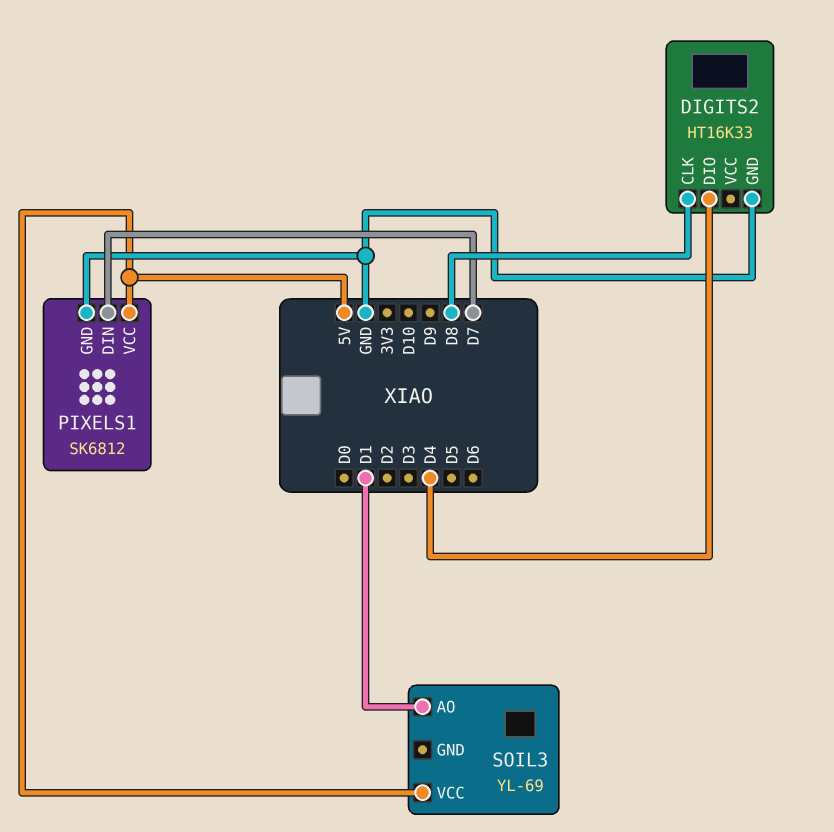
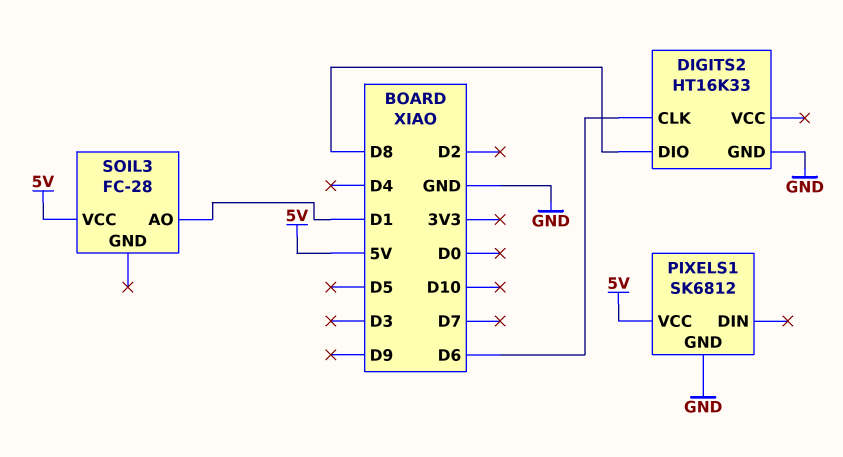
DIGITS2 pin CLK: D8 -> D6
DIGITS2 pin DIO: D4 -> D8
PIXELS1 pin DIN: D7 -> none
SOIL3: YL-69 -> FC-28

